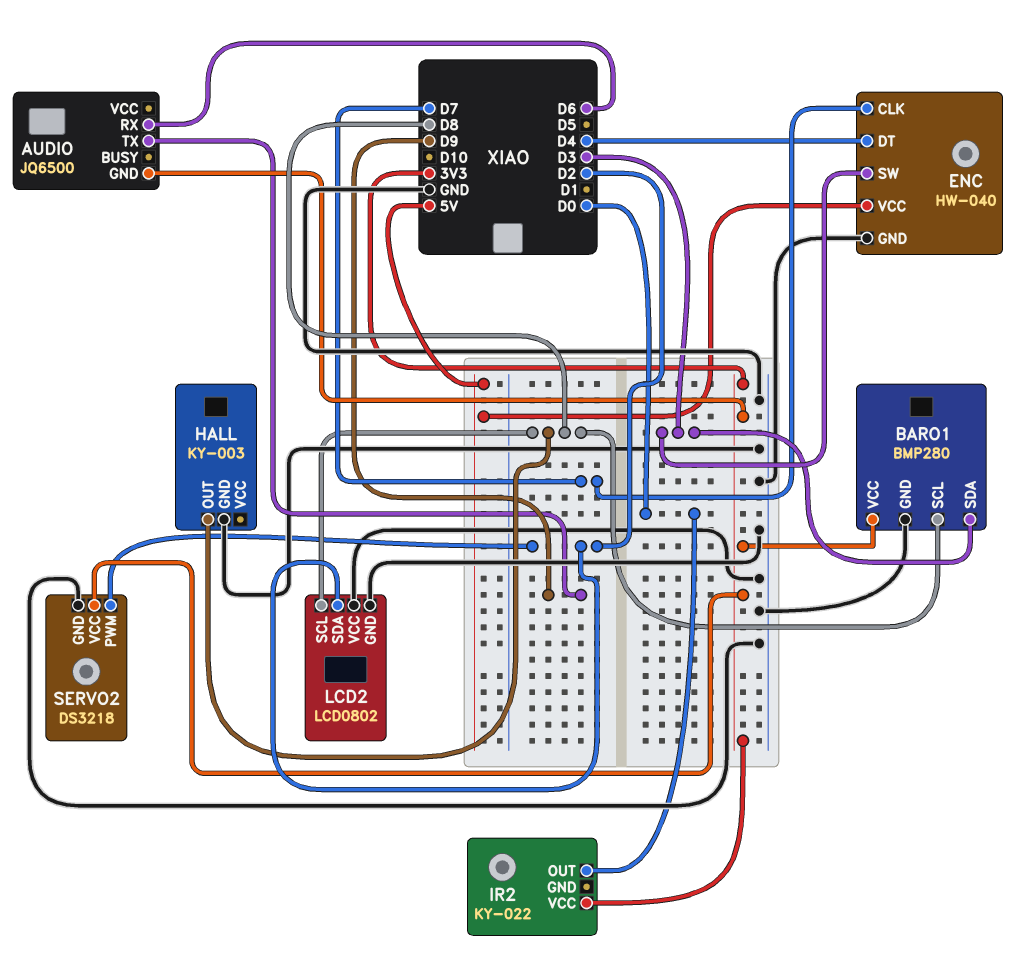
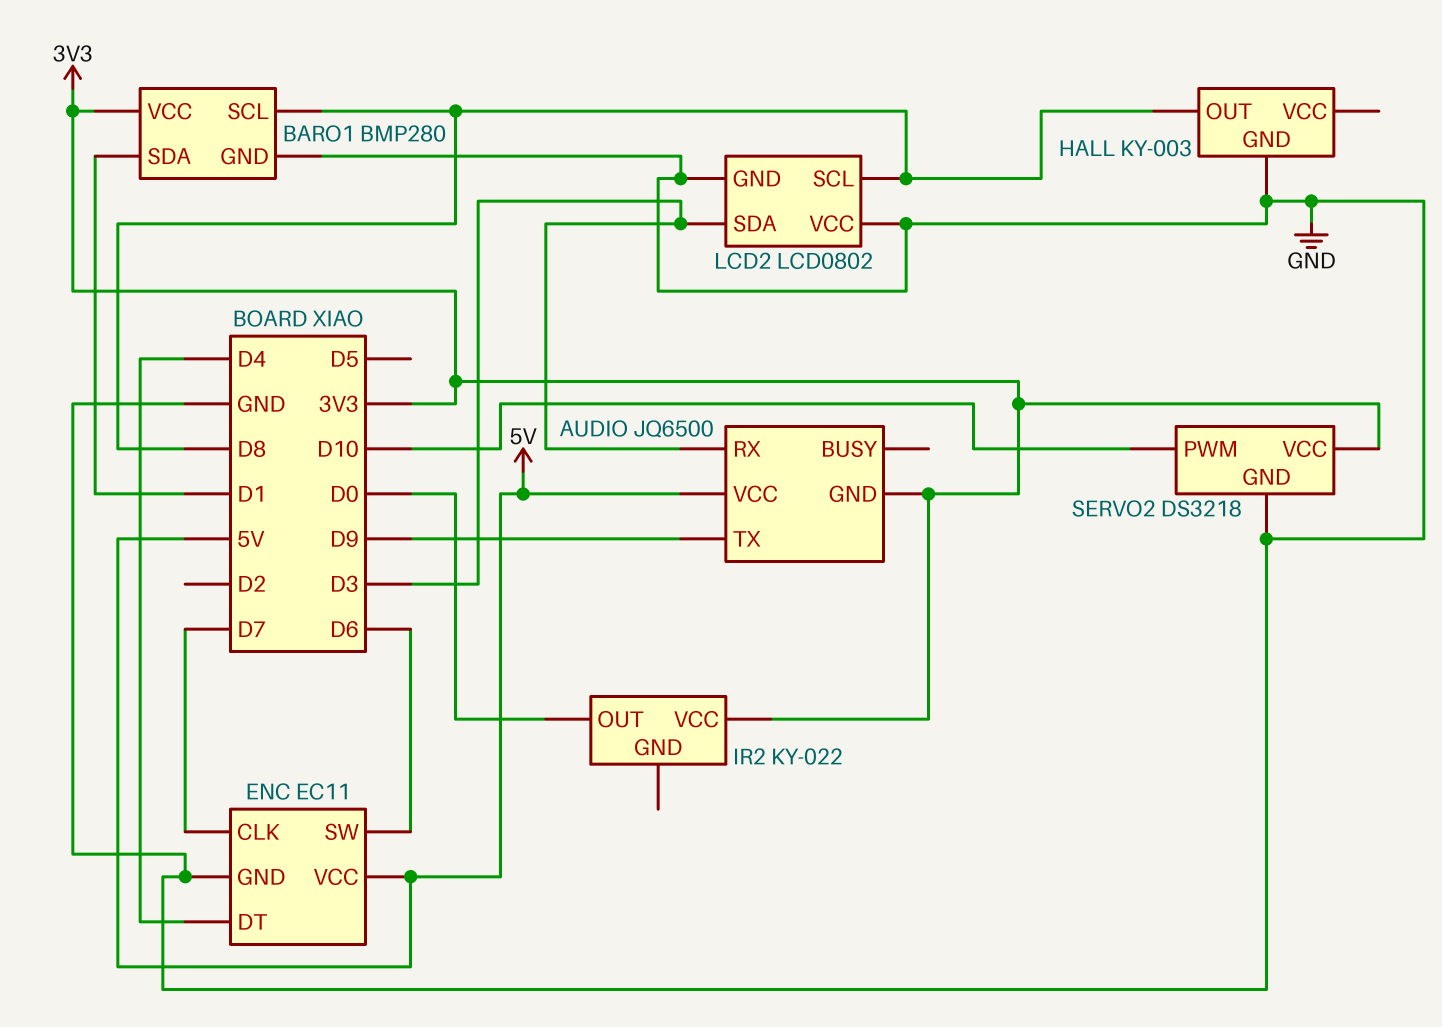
AUDIO pin RX: D6 -> D3
AUDIO pin VCC: none -> 5V
BARO1 pin SDA: D3 -> D1
ENC: HW-040 -> EC11
ENC pin SW: D3 -> D6
LCD2 pin SDA: D2 -> D3
SERVO2 pin PWM: D2 -> D10

